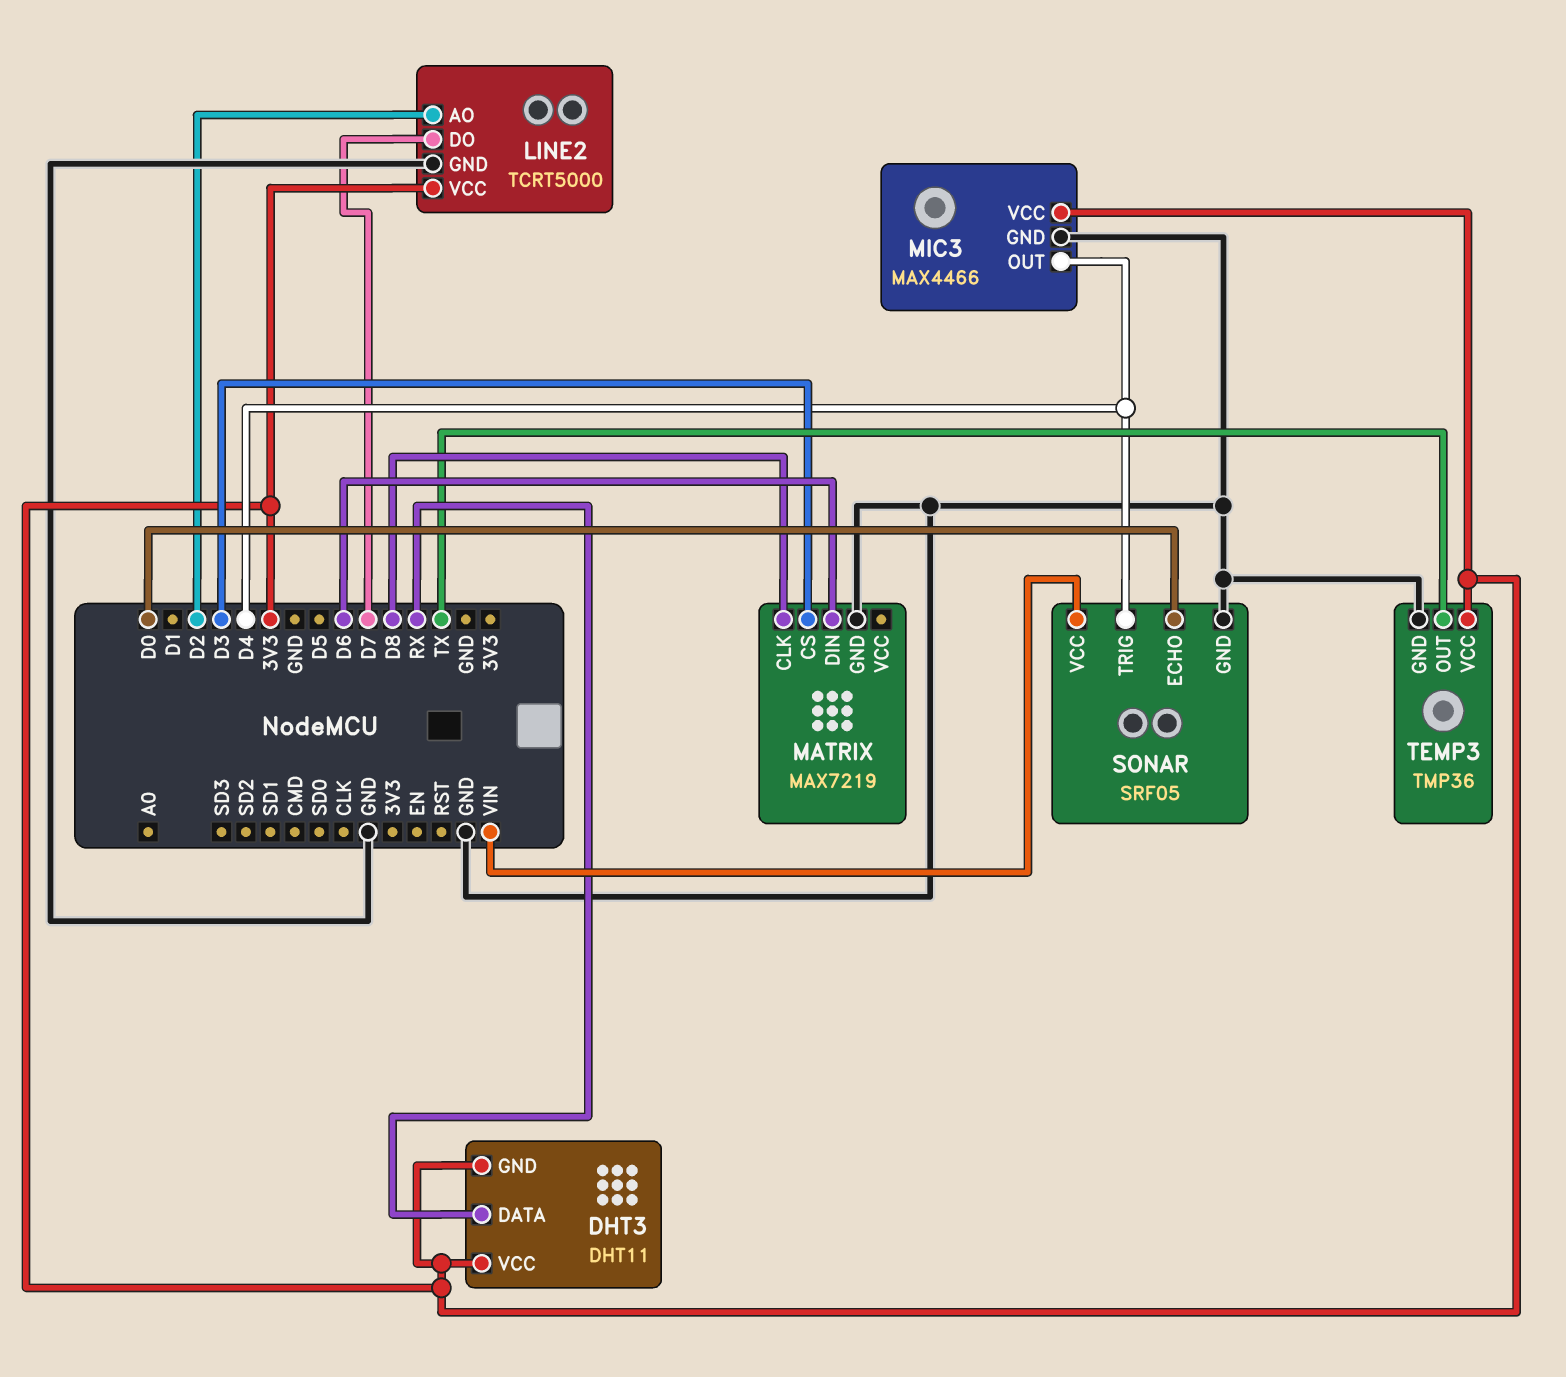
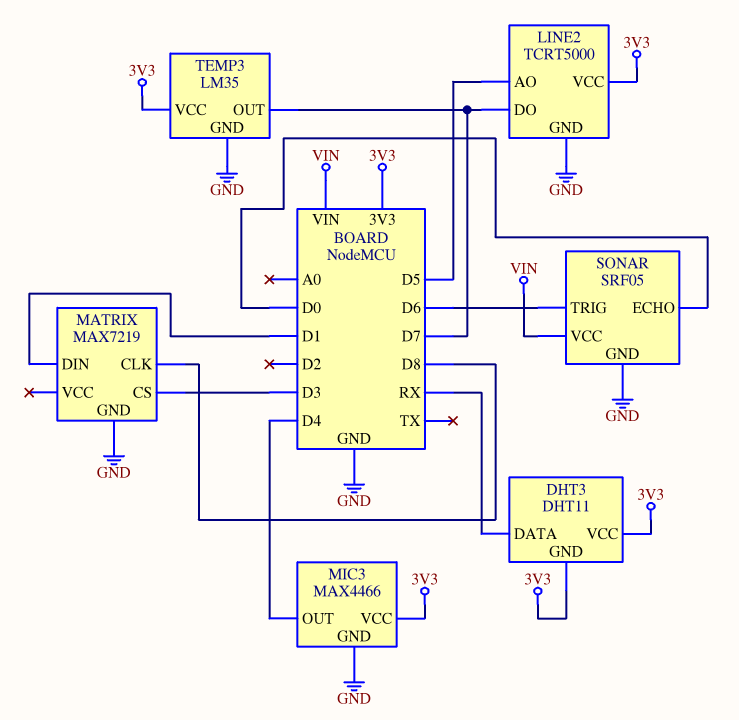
LINE2 pin AO: D2 -> D5
MATRIX pin DIN: D6 -> D1
SONAR pin TRIG: D4 -> D6
TEMP3: TMP36 -> LM35
TEMP3 pin OUT: TX -> D7

